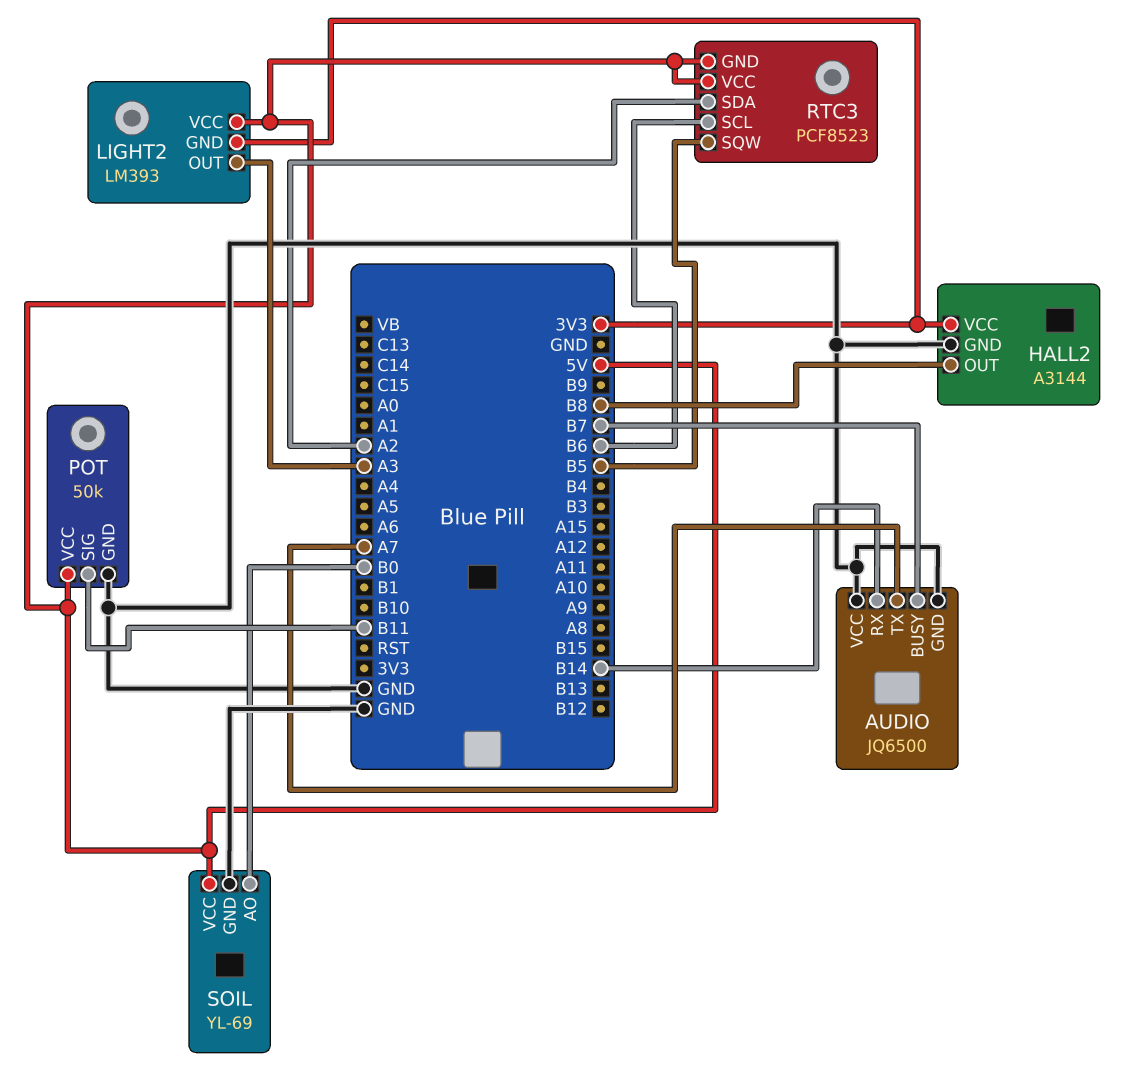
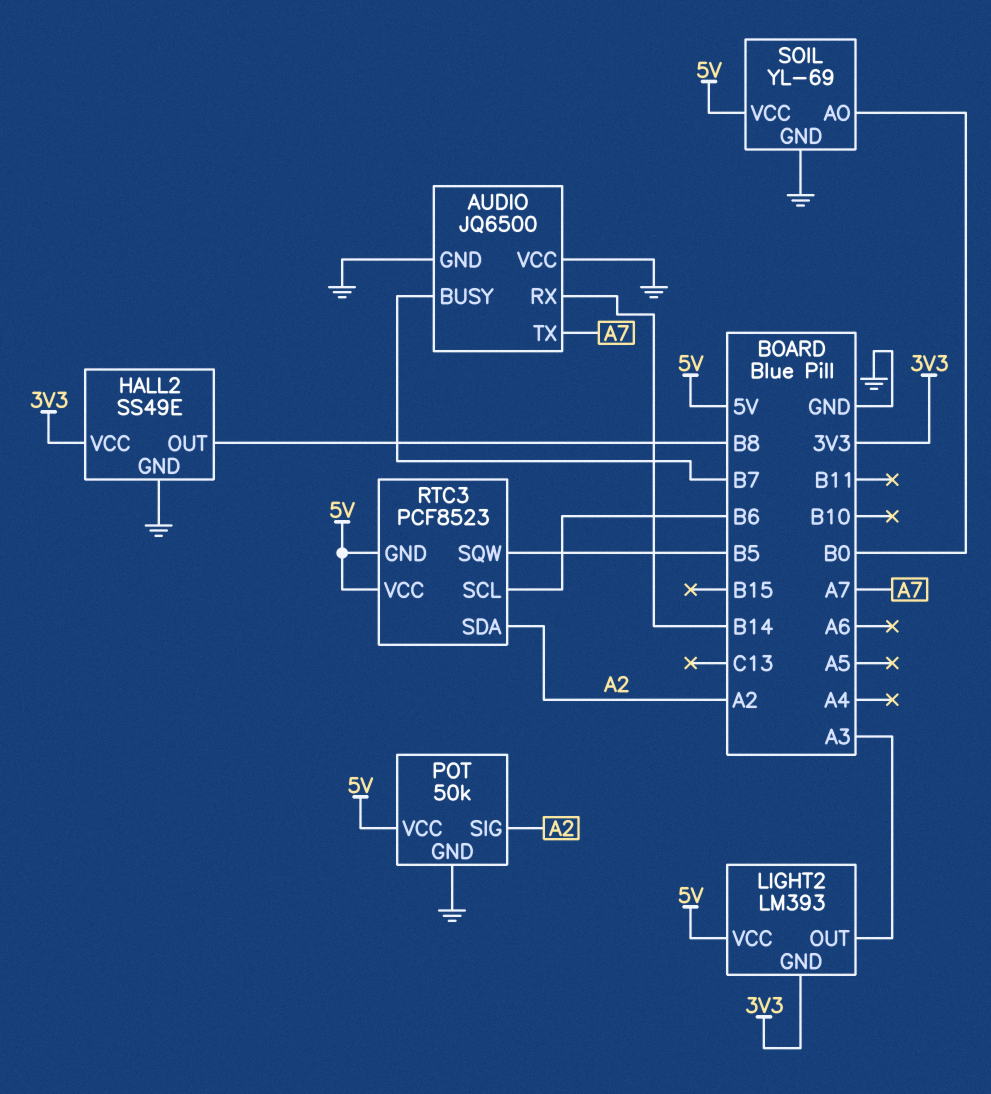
HALL2: A3144 -> SS49E
POT pin SIG: B11 -> A2

